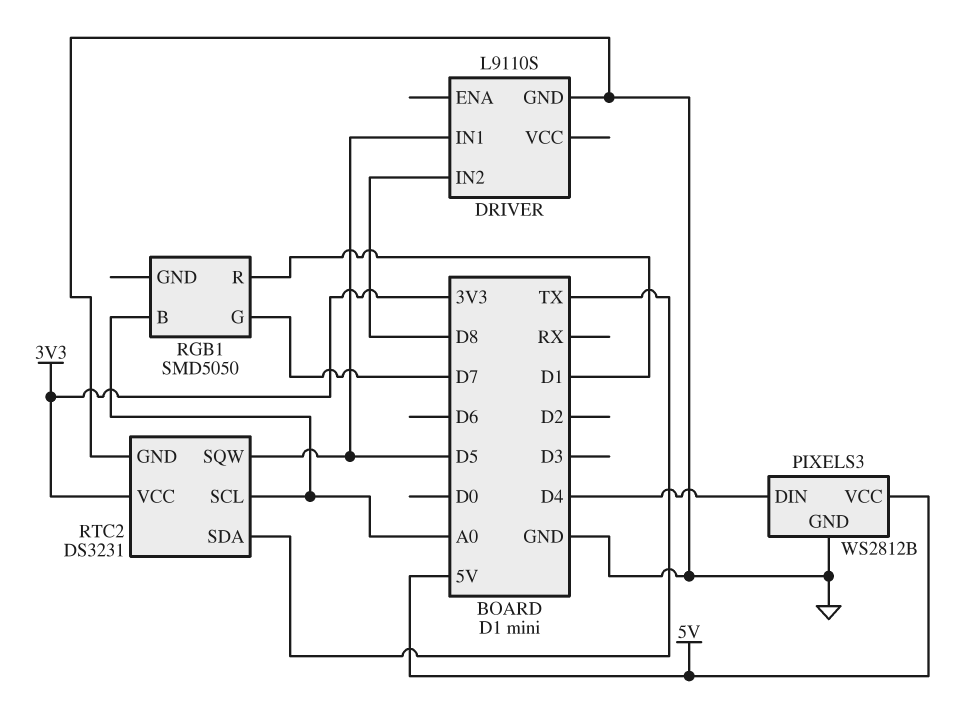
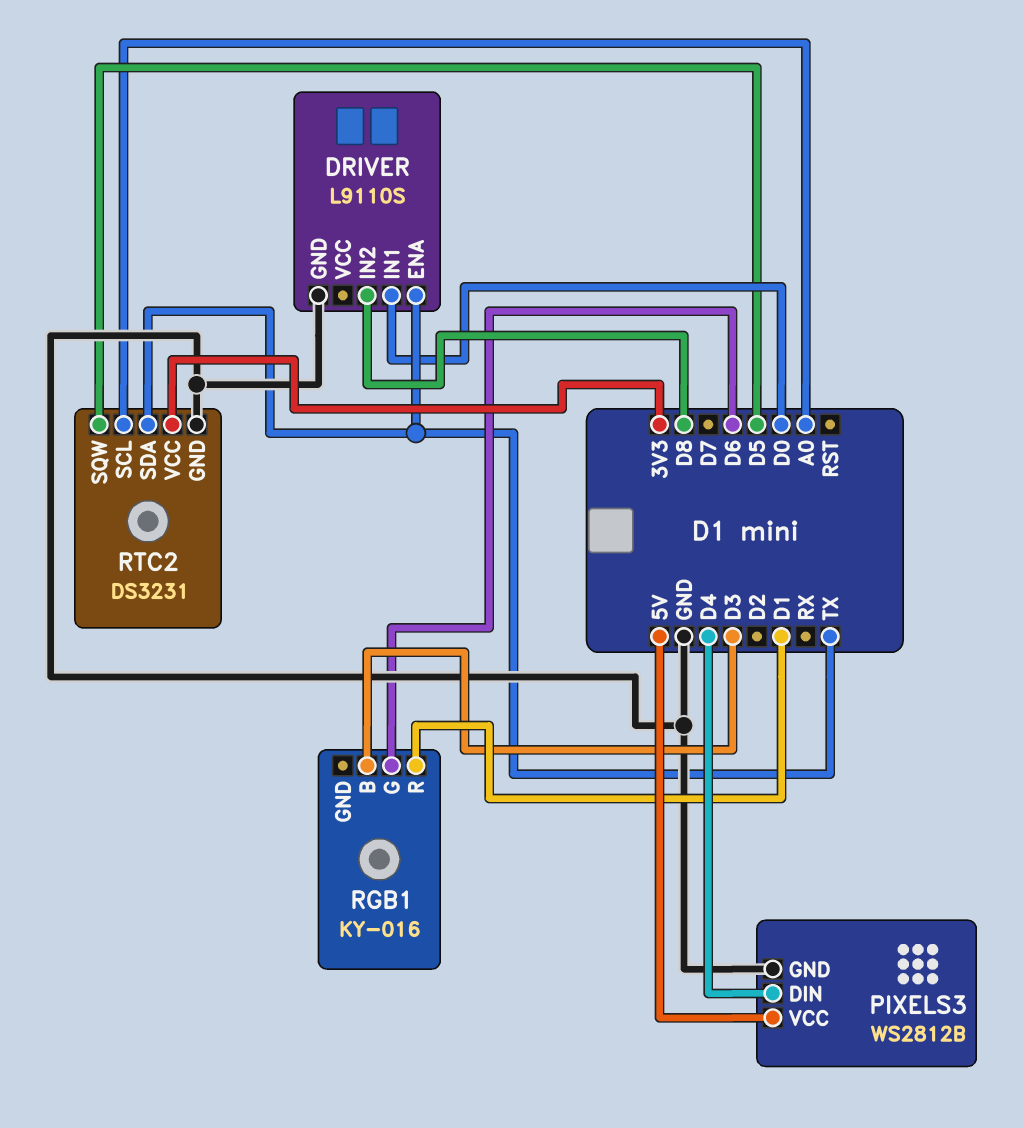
DRIVER pin ENA: none -> TX
DRIVER pin IN1: D5 -> D0
RGB1: SMD5050 -> KY-016
RGB1 pin B: A0 -> D3
RGB1 pin G: D7 -> D6

